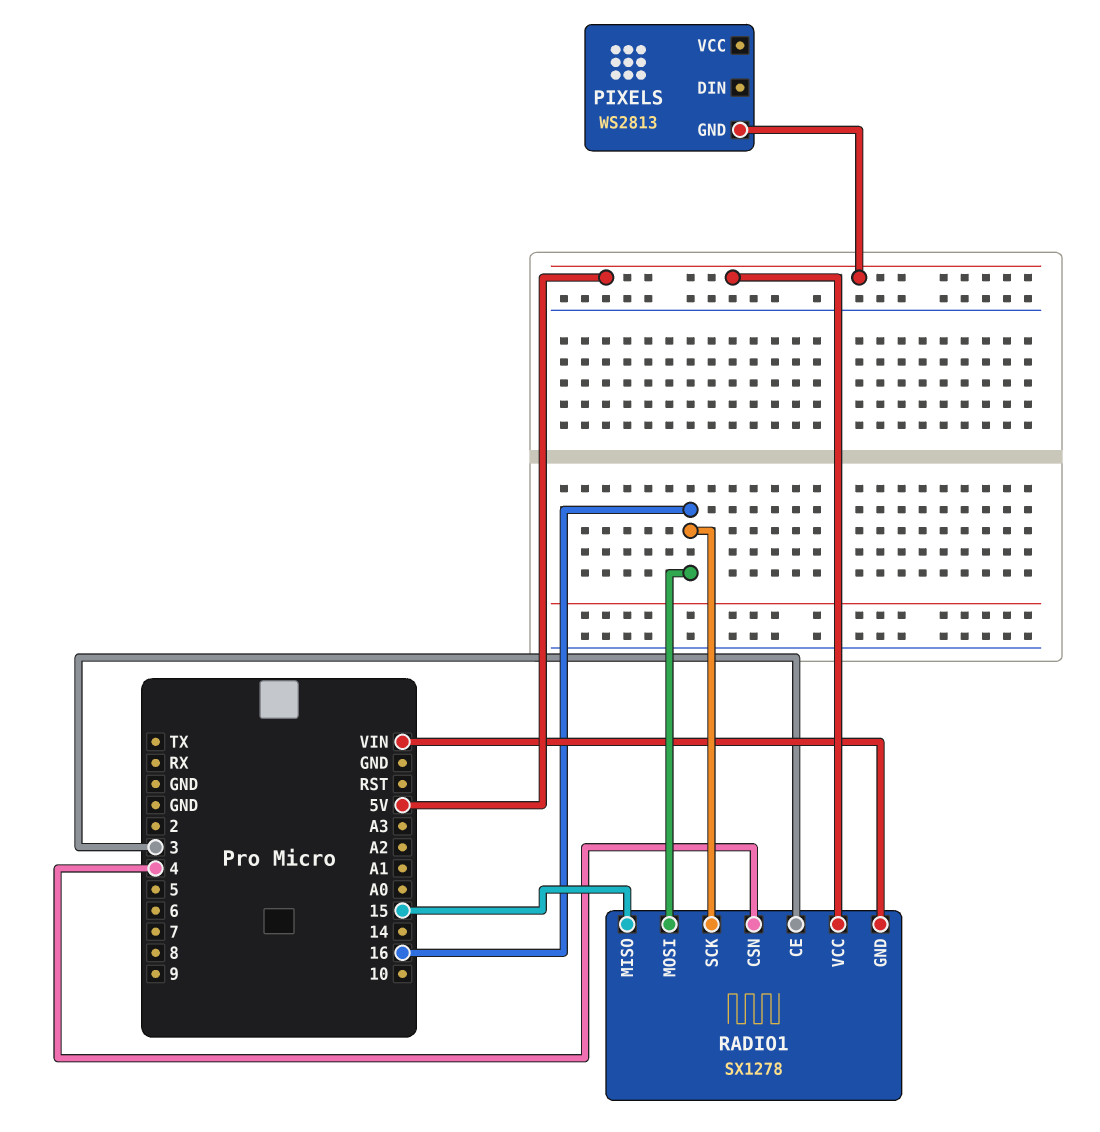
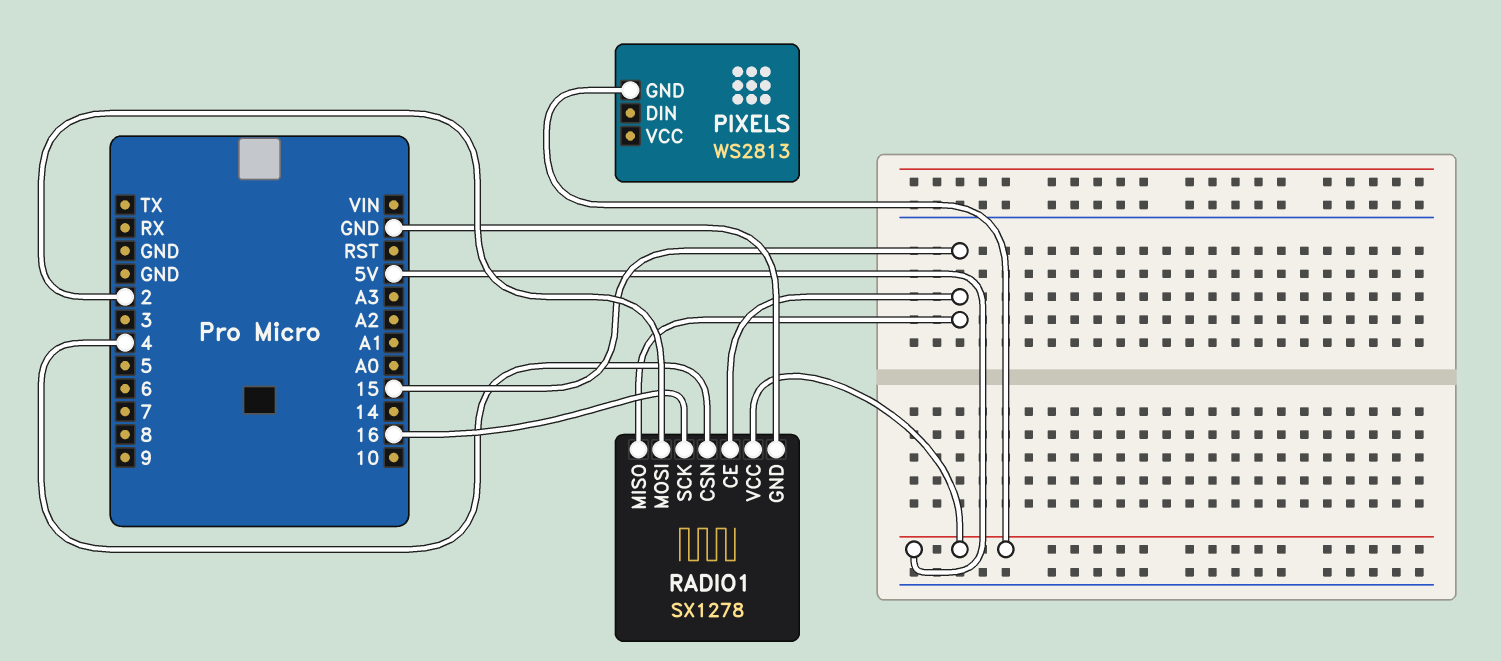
RADIO1 pin CE: 3 -> 15
RADIO1 pin GND: VIN -> GND
RADIO1 pin MOSI: 16 -> 2

